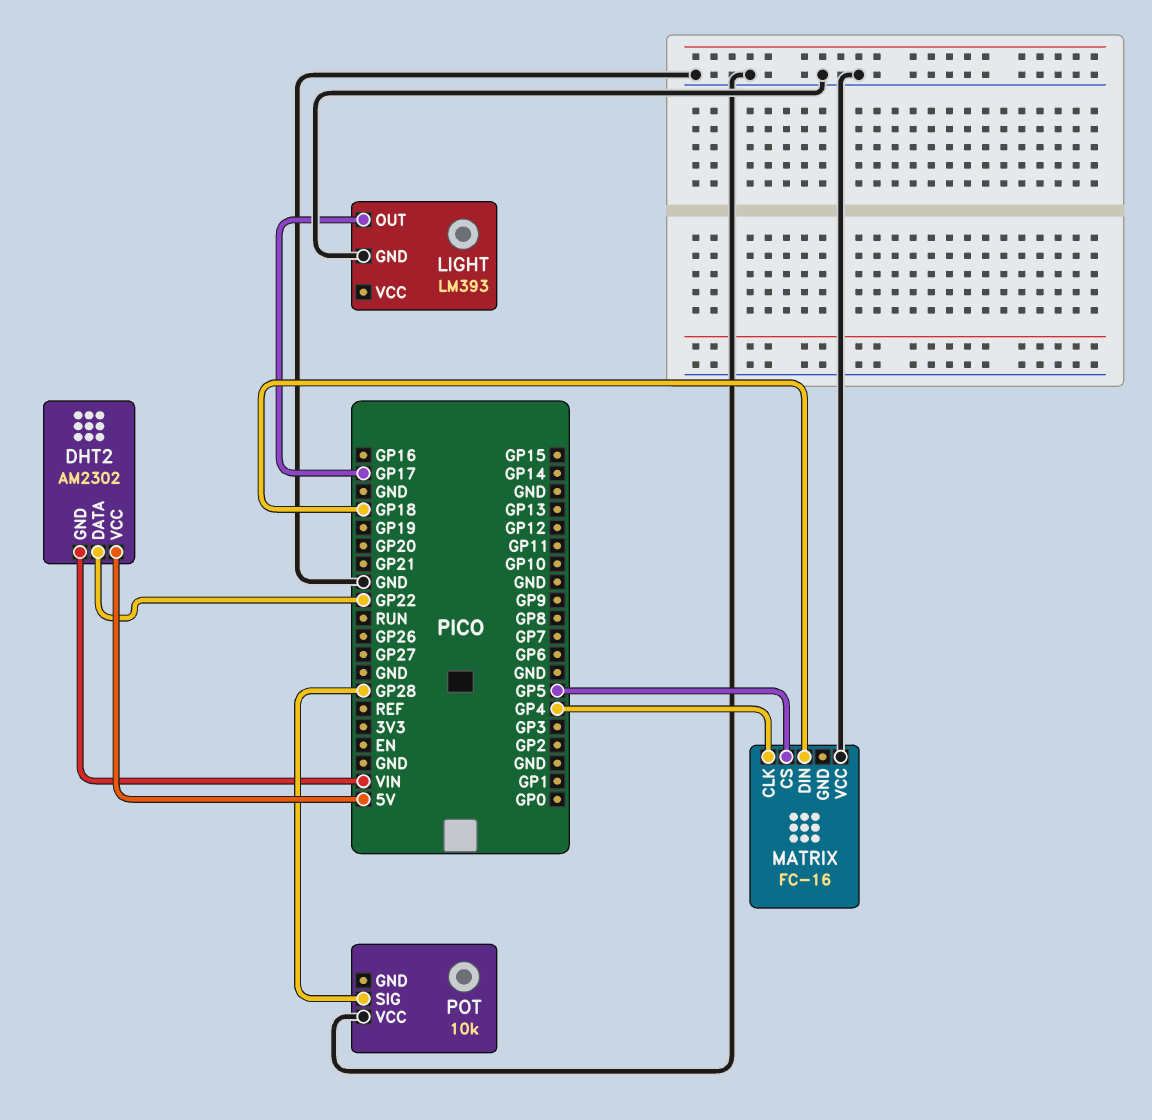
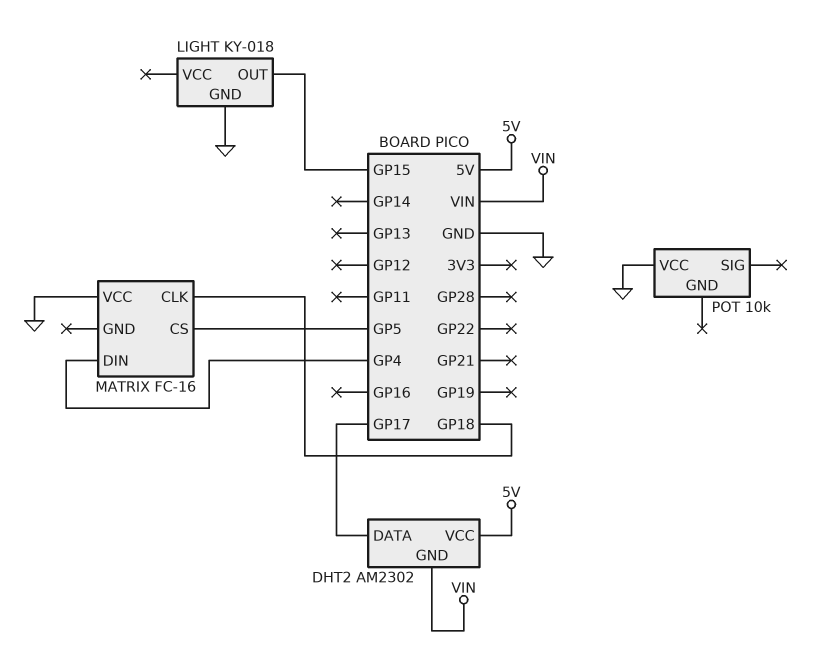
DHT2 pin DATA: GP22 -> GP17
LIGHT: LM393 -> KY-018
LIGHT pin OUT: GP17 -> GP15
MATRIX pin CLK: GP4 -> GP18
MATRIX pin DIN: GP18 -> GP4
POT pin SIG: GP28 -> none

